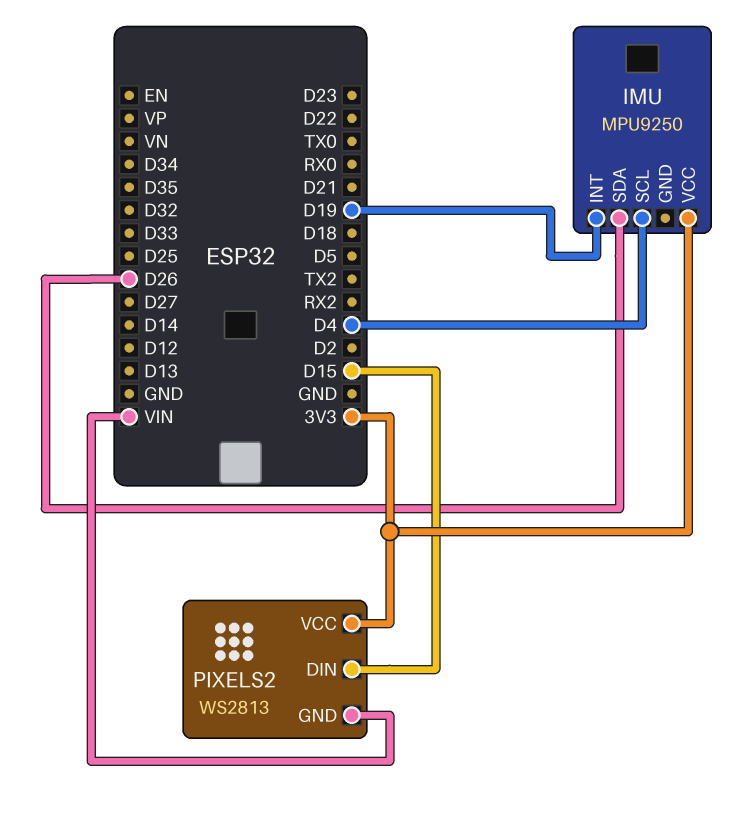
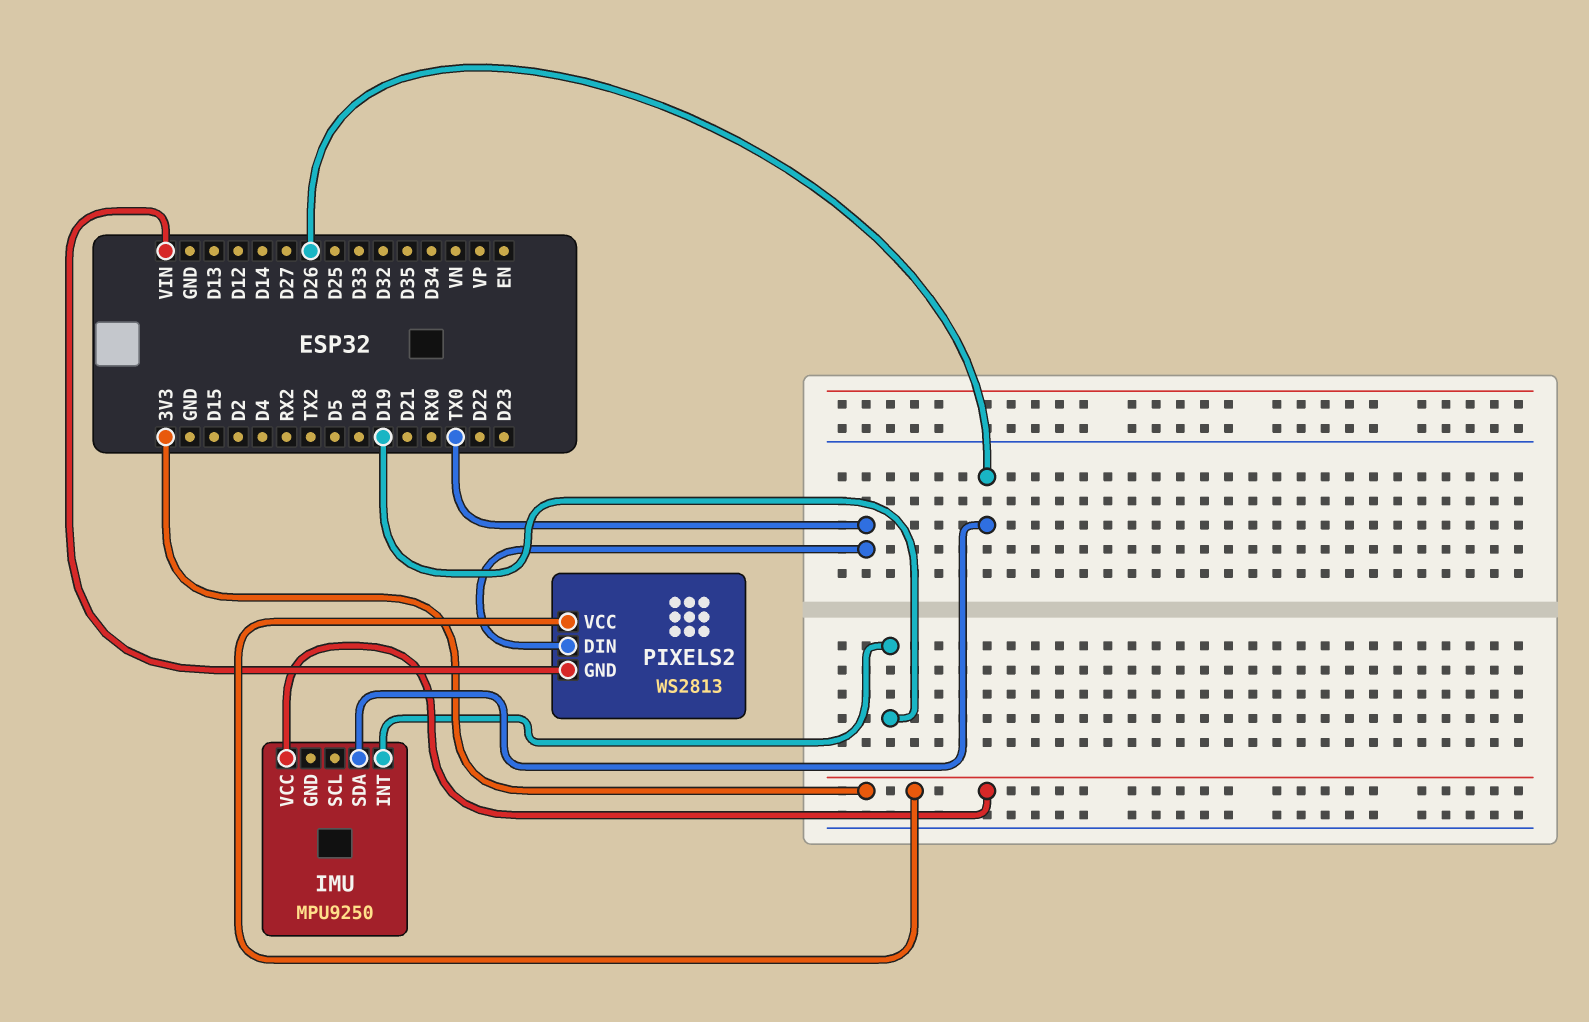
IMU pin SCL: D4 -> none
PIXELS2 pin DIN: D15 -> TX0

